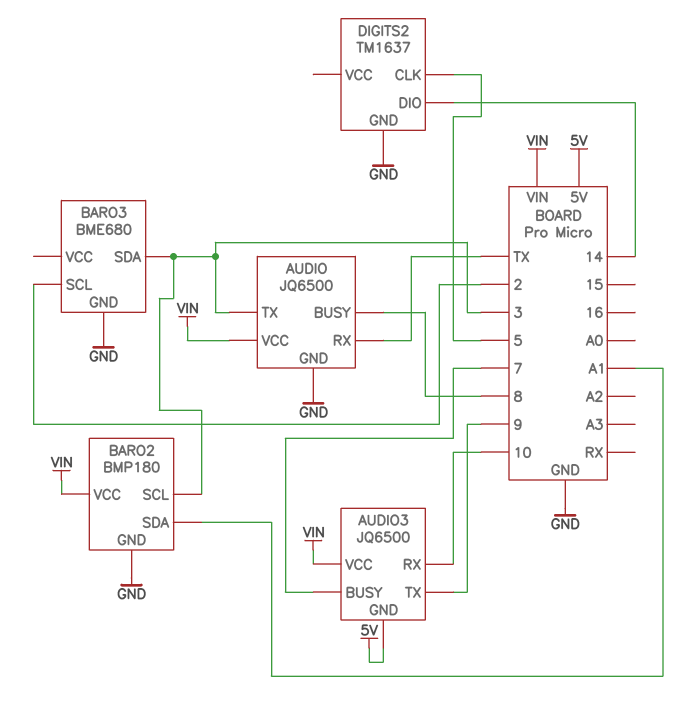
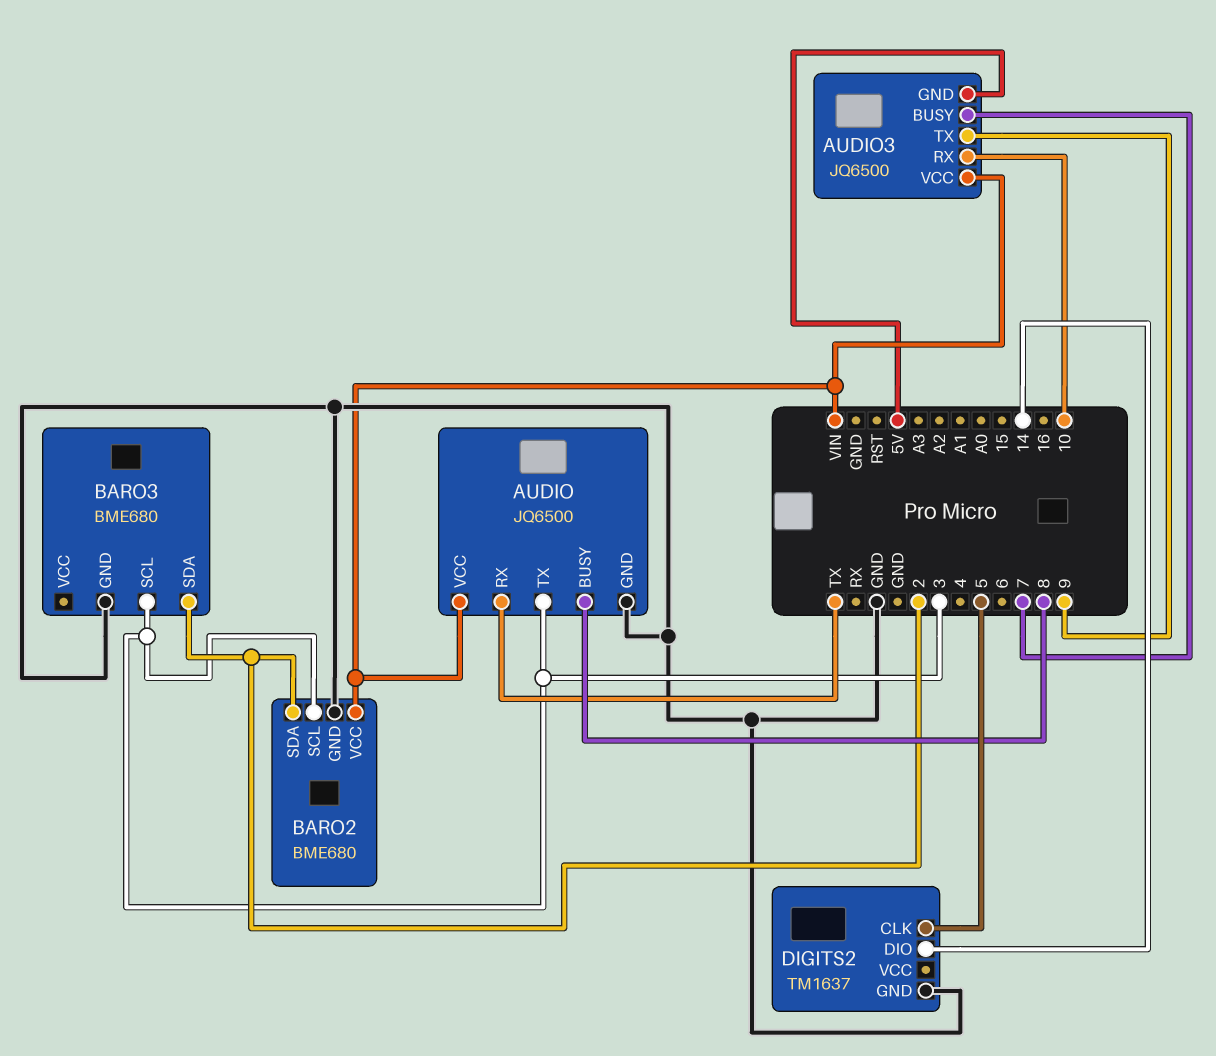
BARO2: BMP180 -> BME680
BARO2 pin SDA: A1 -> 2
BARO3 pin SCL: 2 -> 3
BARO3 pin SDA: 3 -> 2

